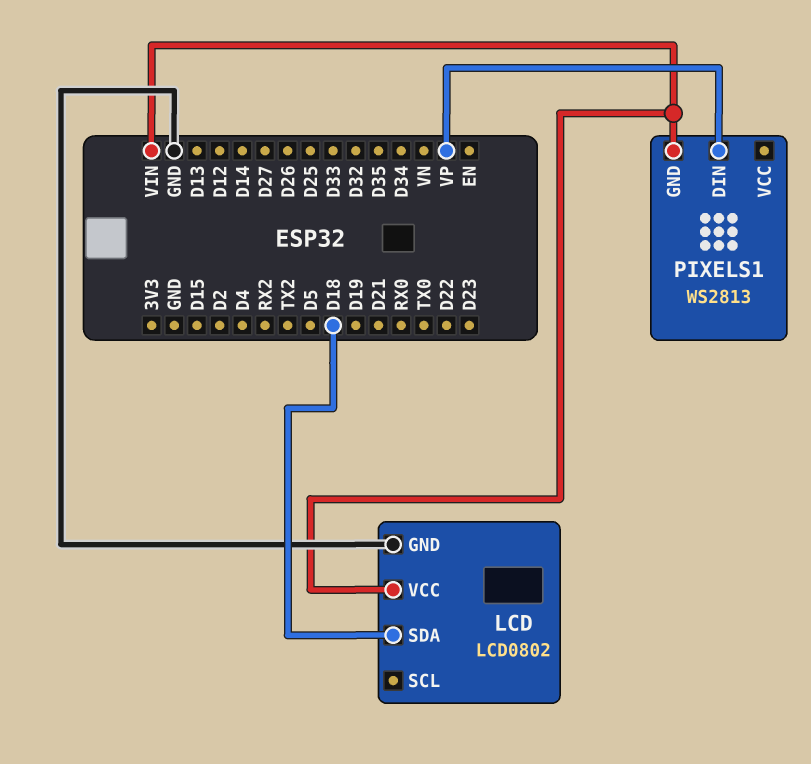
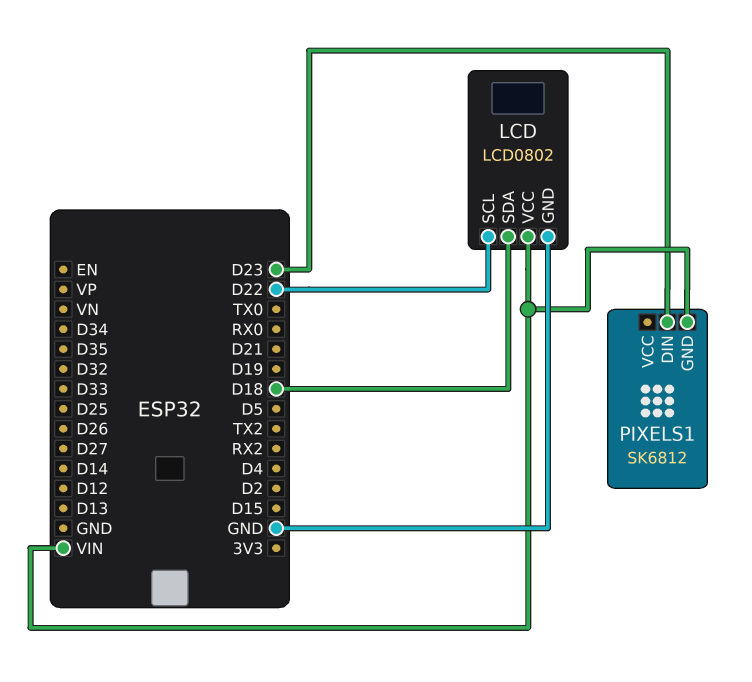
LCD pin SCL: none -> D22
PIXELS1: WS2813 -> SK6812
PIXELS1 pin DIN: VP -> D23

